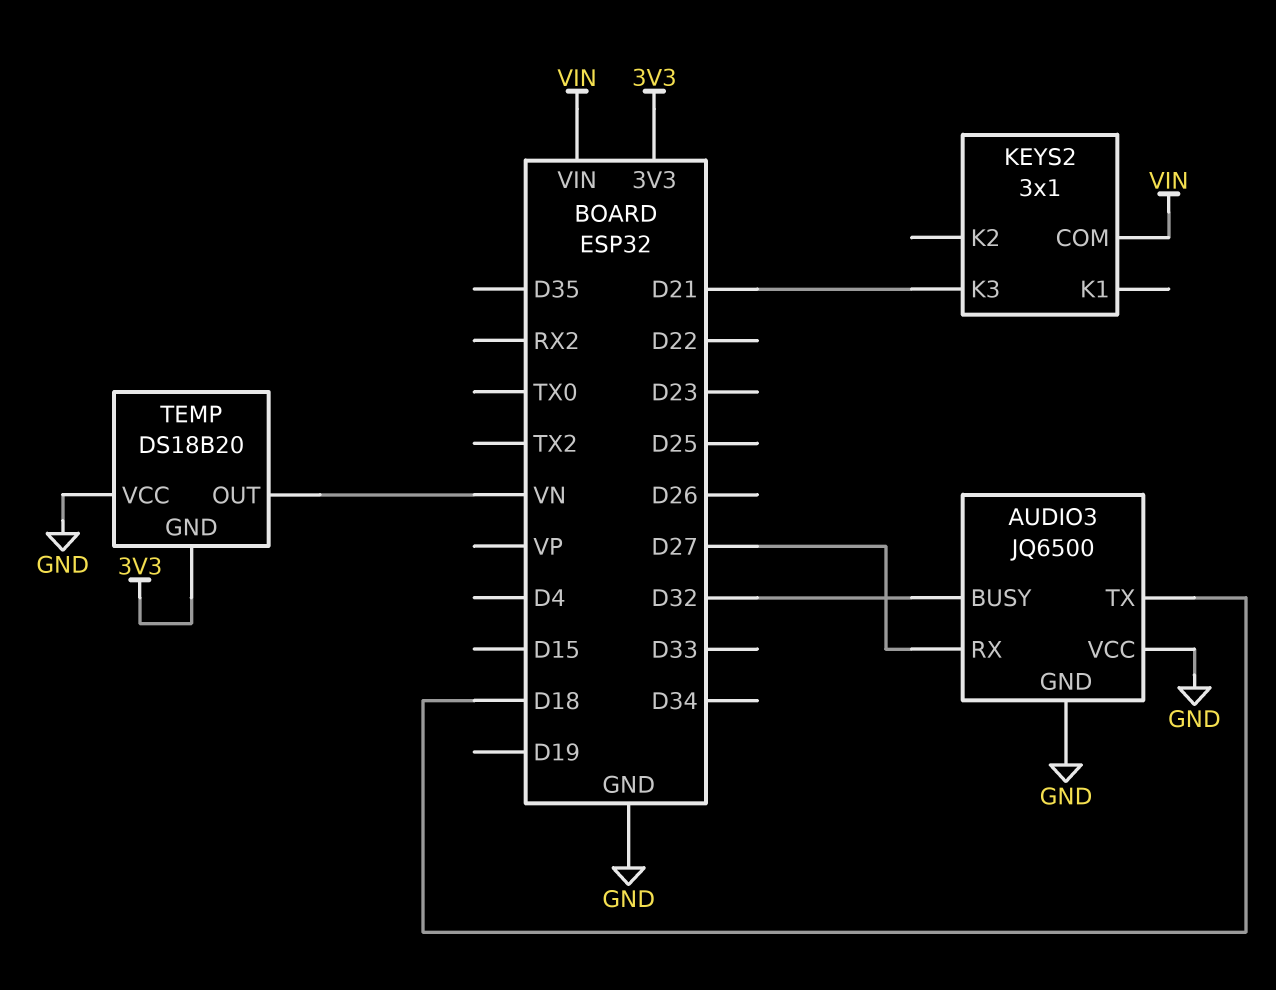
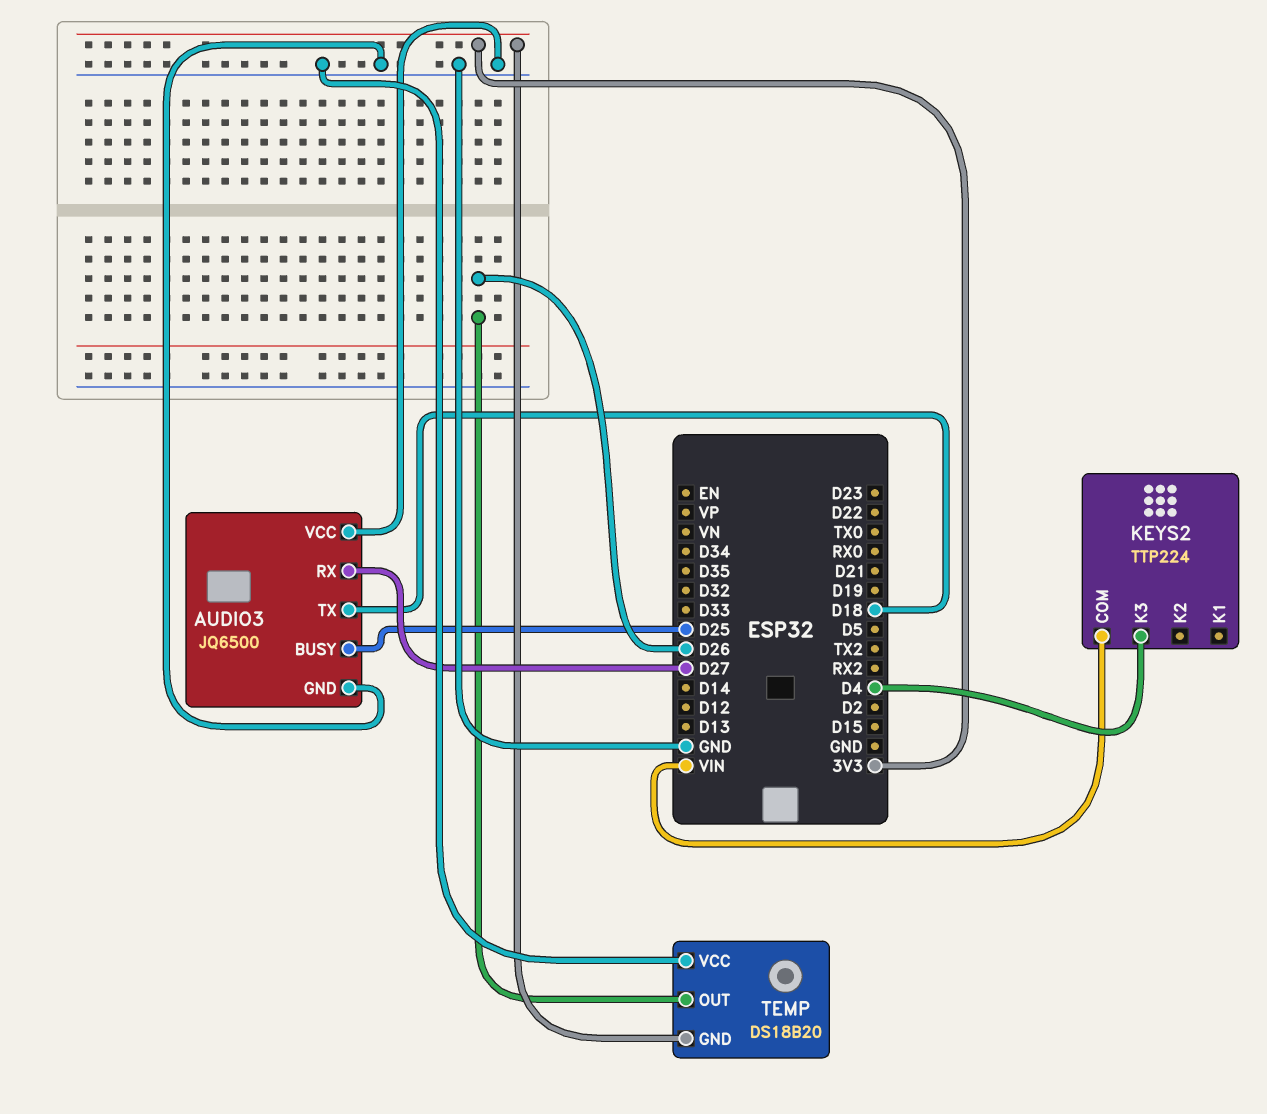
AUDIO3 pin BUSY: D32 -> D25
KEYS2: 3x1 -> TTP224
KEYS2 pin K3: D21 -> D4
TEMP pin OUT: VN -> D26

